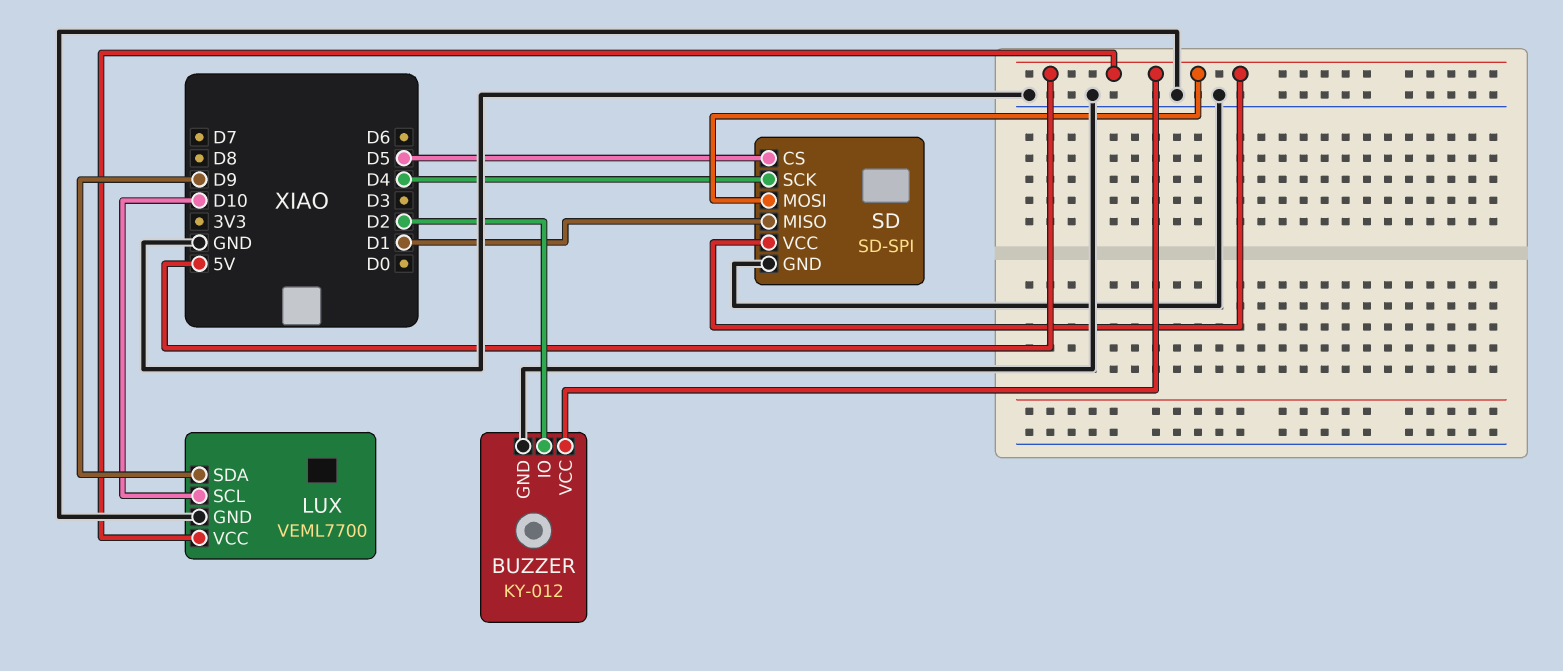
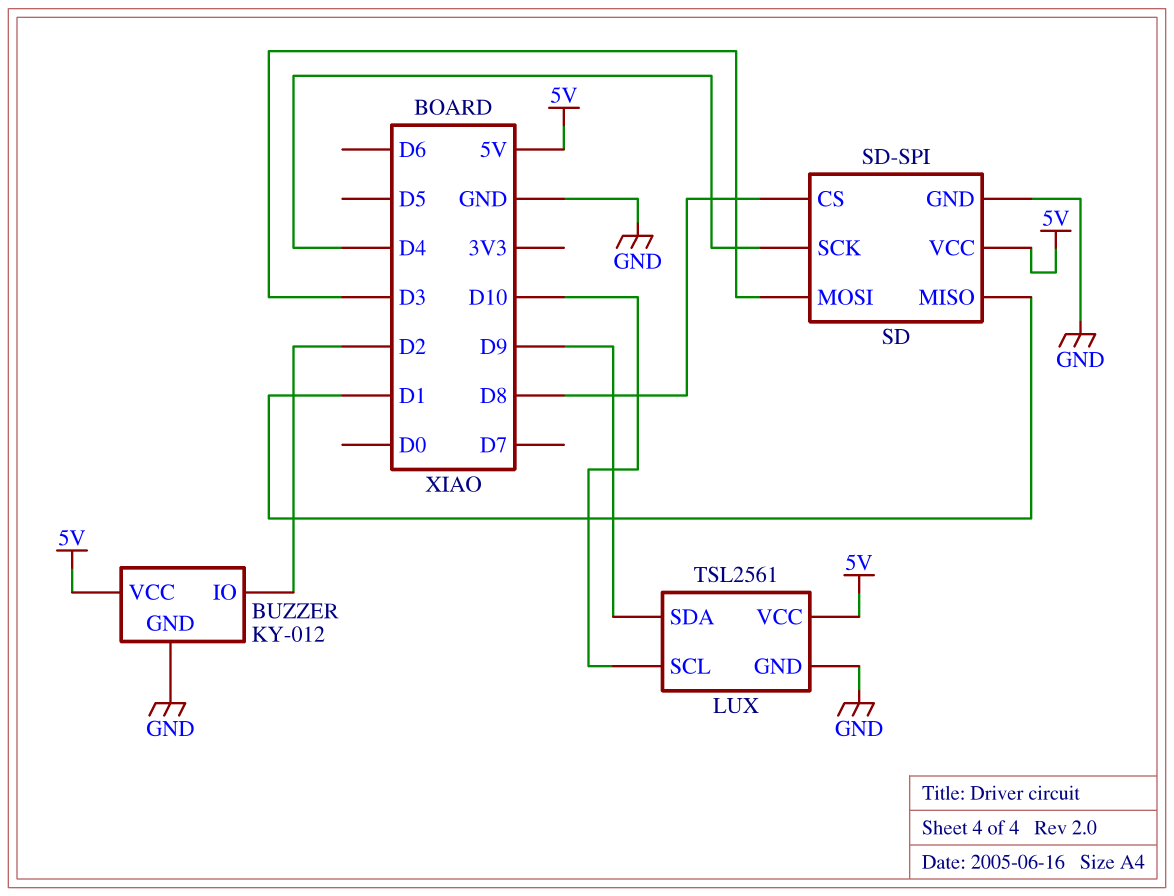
LUX: VEML7700 -> TSL2561
SD pin CS: D5 -> D8
SD pin MOSI: 5V -> D3

